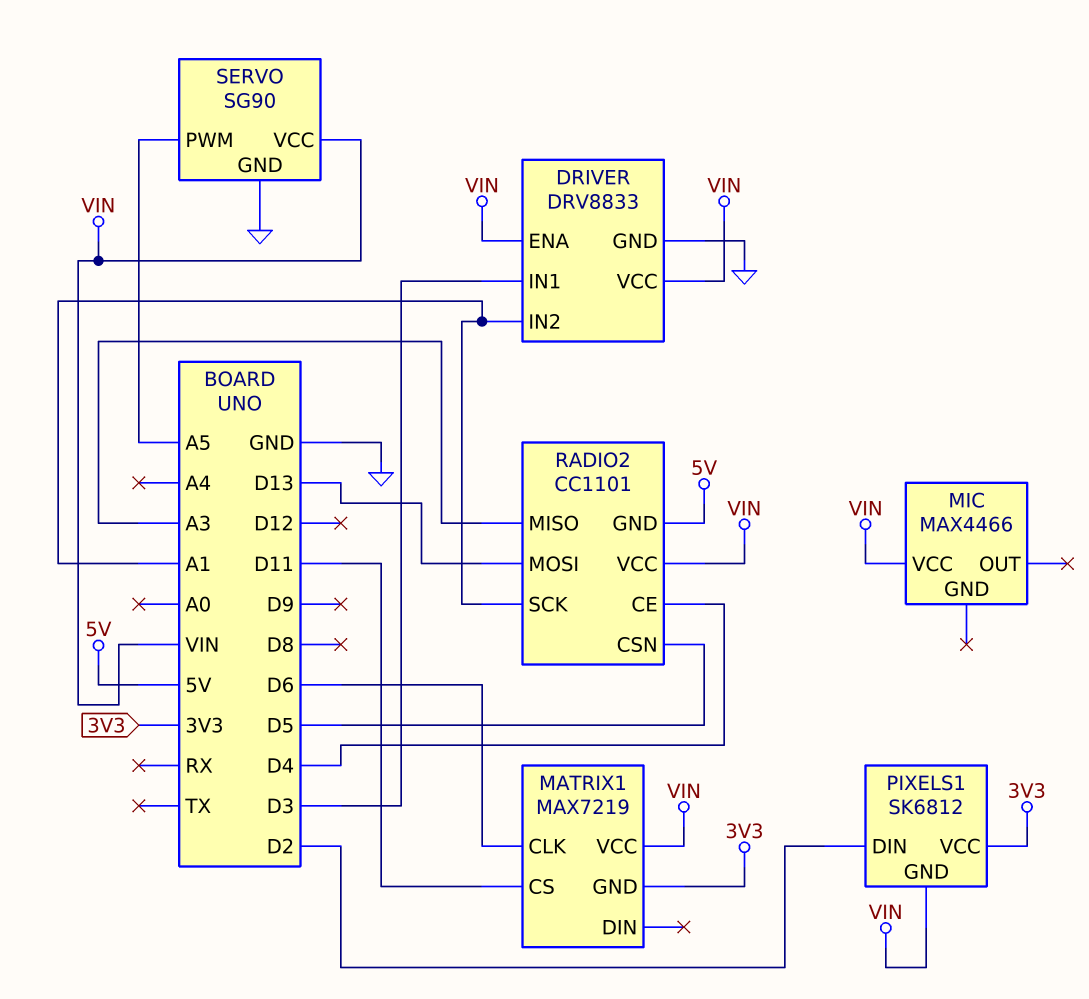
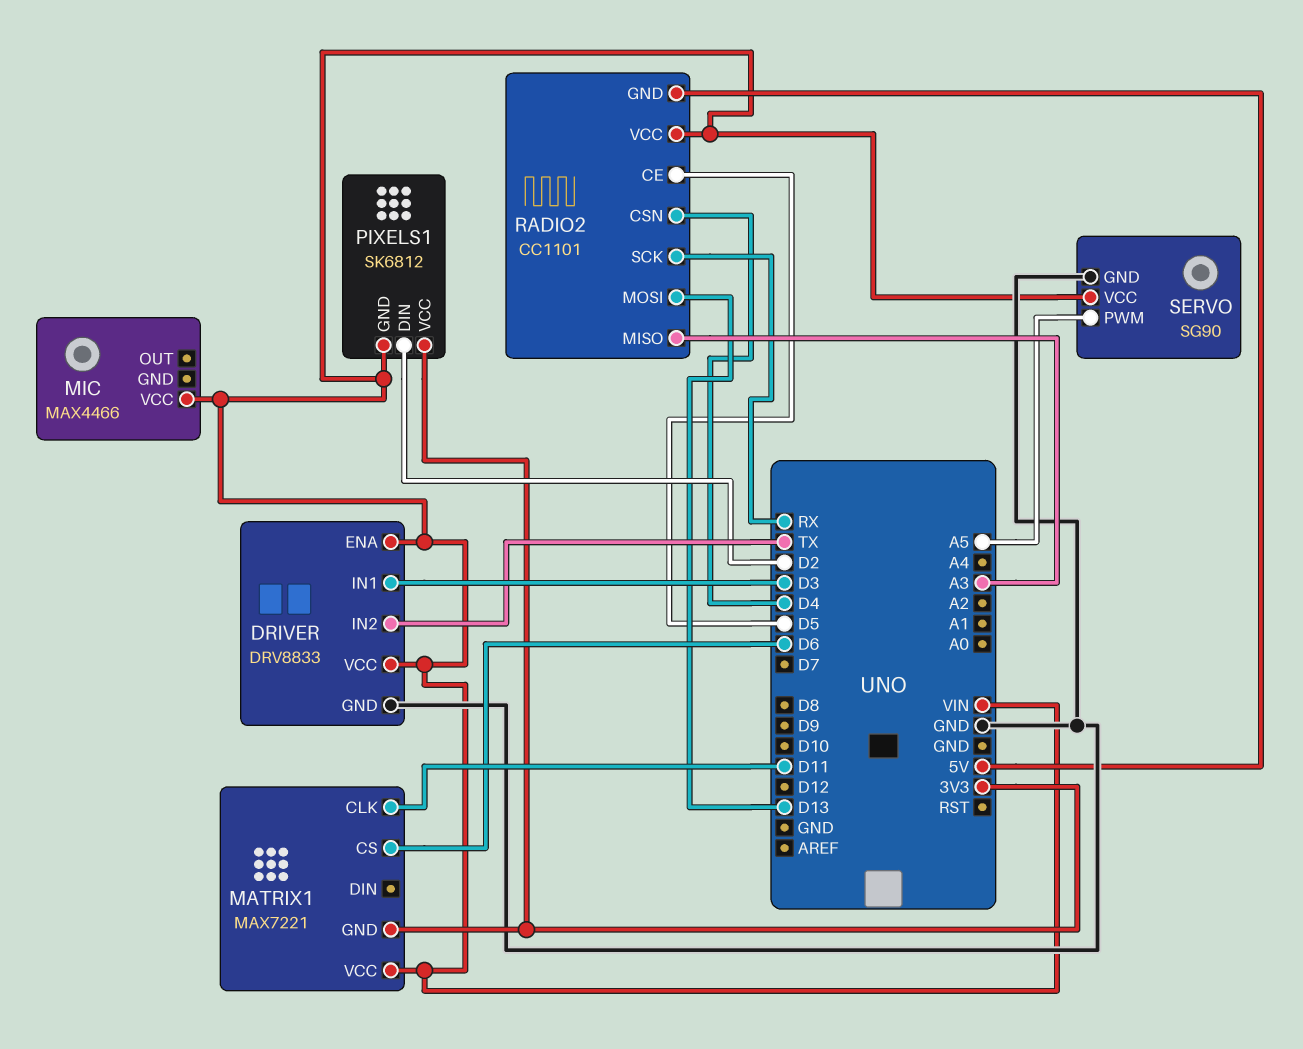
DRIVER pin IN2: A1 -> TX
MATRIX1: MAX7219 -> MAX7221
MATRIX1 pin CLK: D6 -> D11
MATRIX1 pin CS: D11 -> D6
RADIO2 pin CE: D4 -> D5
RADIO2 pin CSN: D5 -> D4
RADIO2 pin SCK: A1 -> RX

